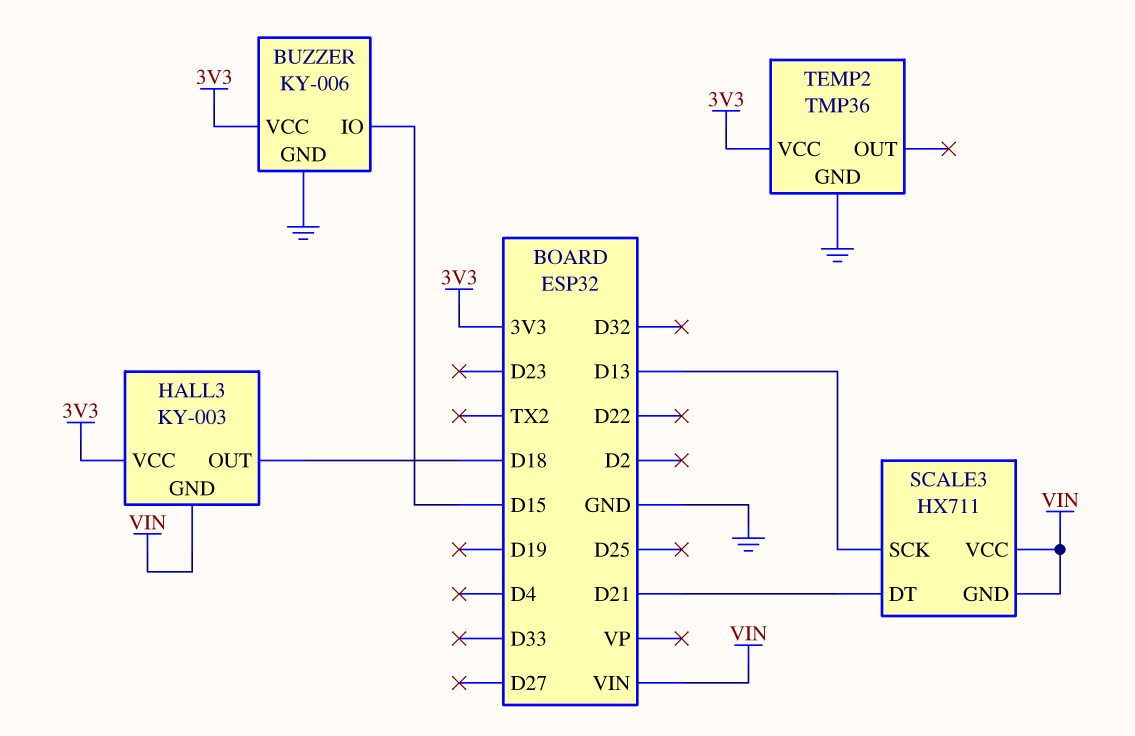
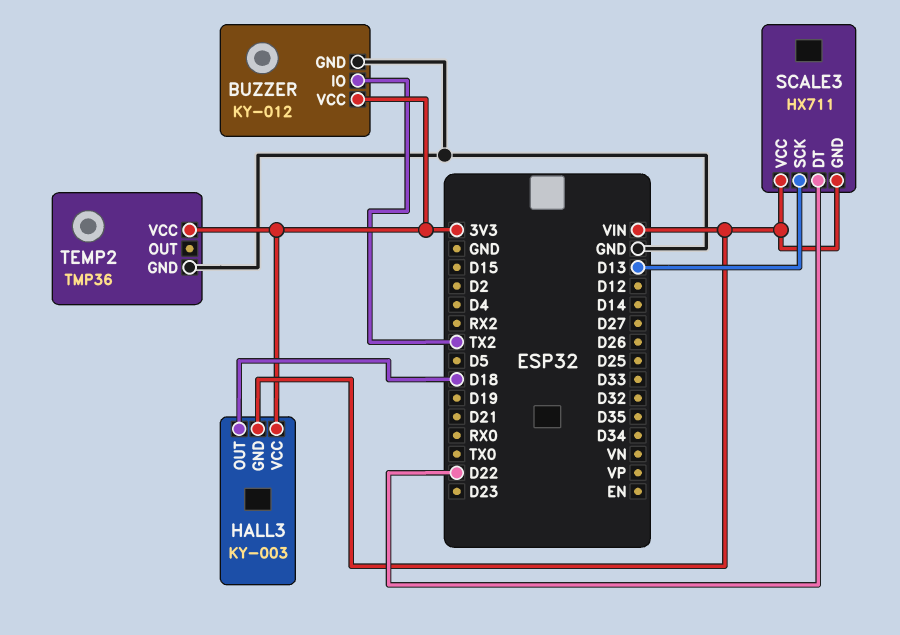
BUZZER: KY-006 -> KY-012
BUZZER pin IO: D15 -> TX2
SCALE3 pin DT: D21 -> D22

